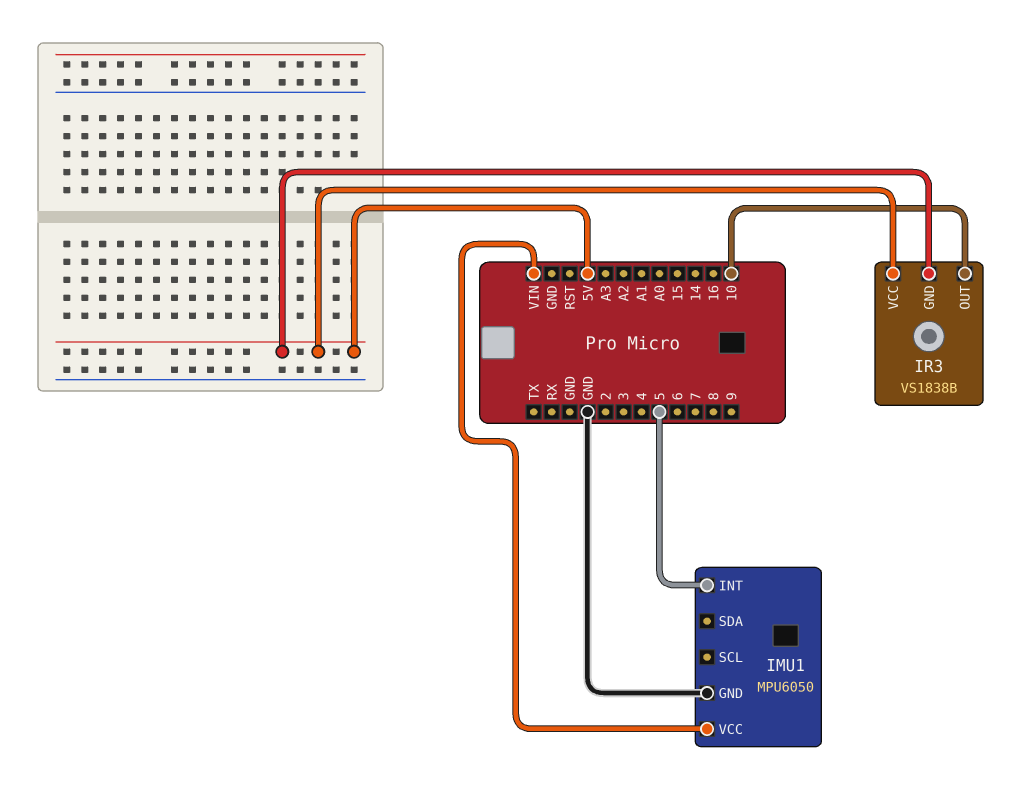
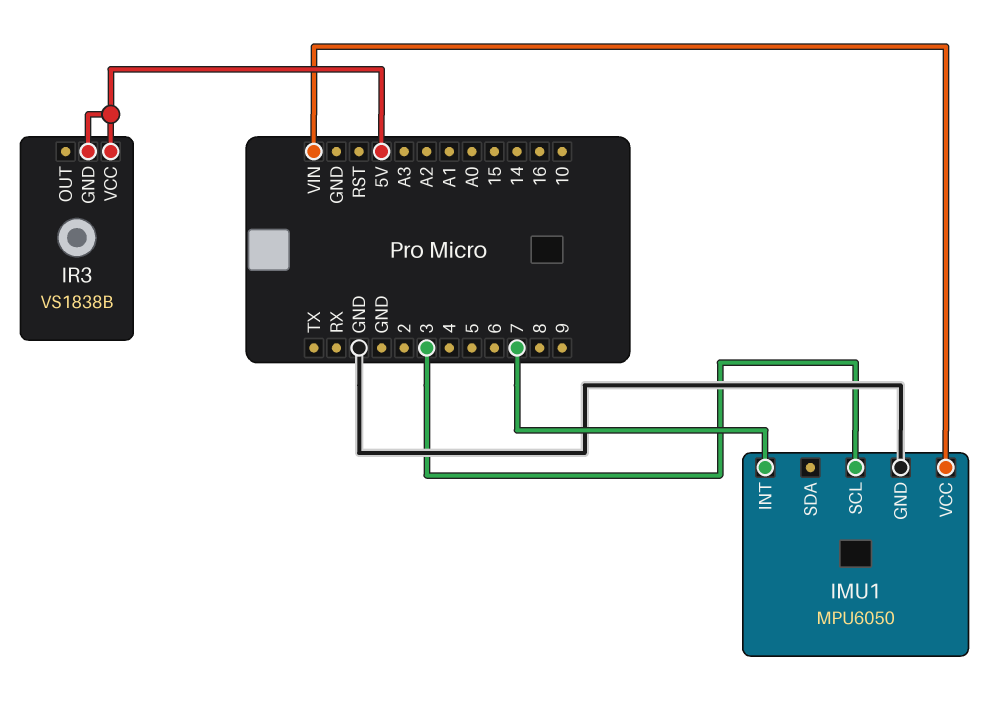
IMU1 pin INT: 5 -> 7
IMU1 pin SCL: none -> 3
IR3 pin OUT: 10 -> none

